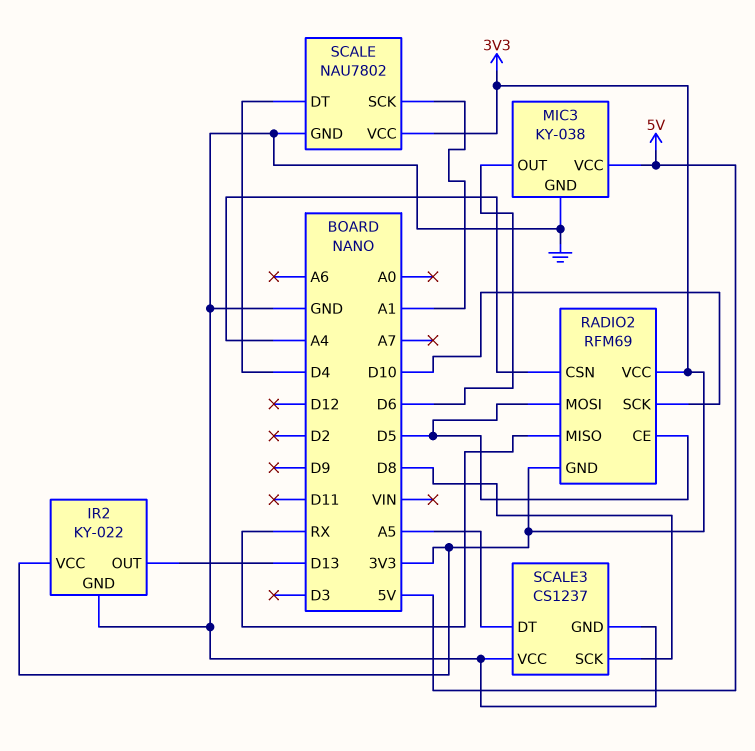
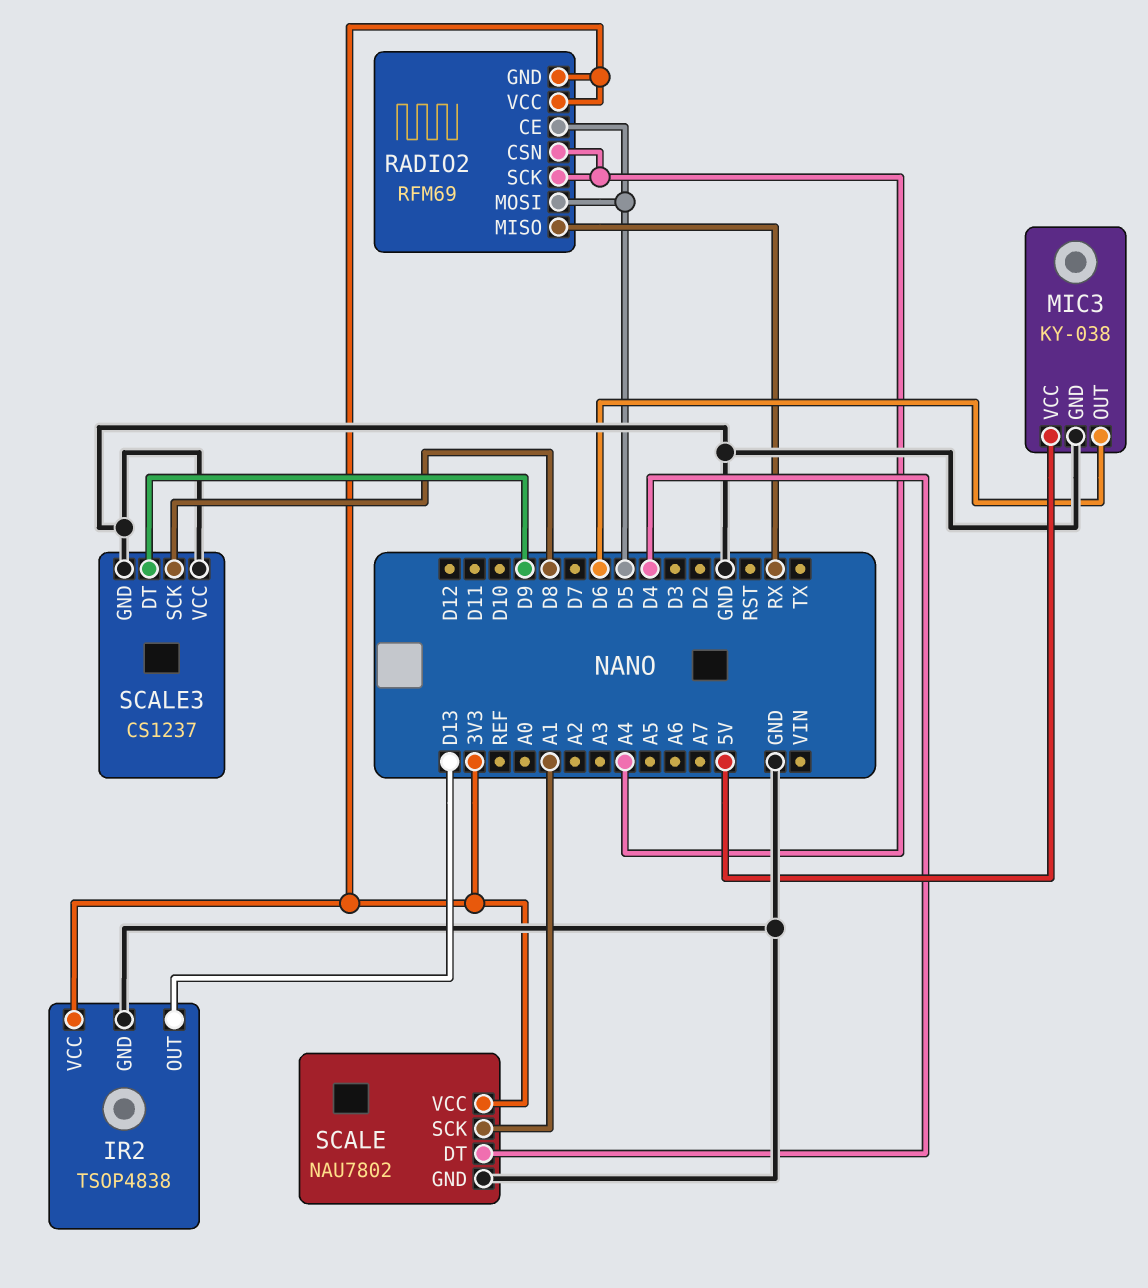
IR2: KY-022 -> TSOP4838
RADIO2 pin SCK: D10 -> A4
SCALE3 pin DT: A5 -> D9

